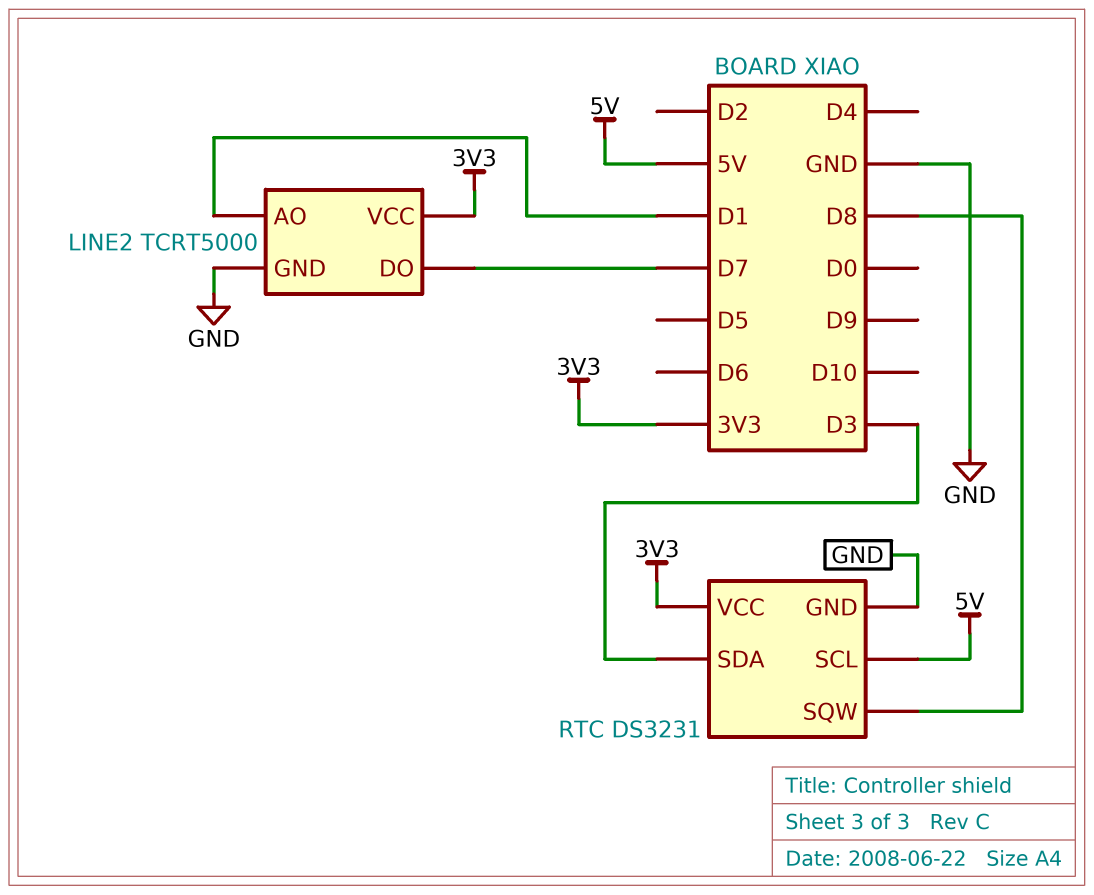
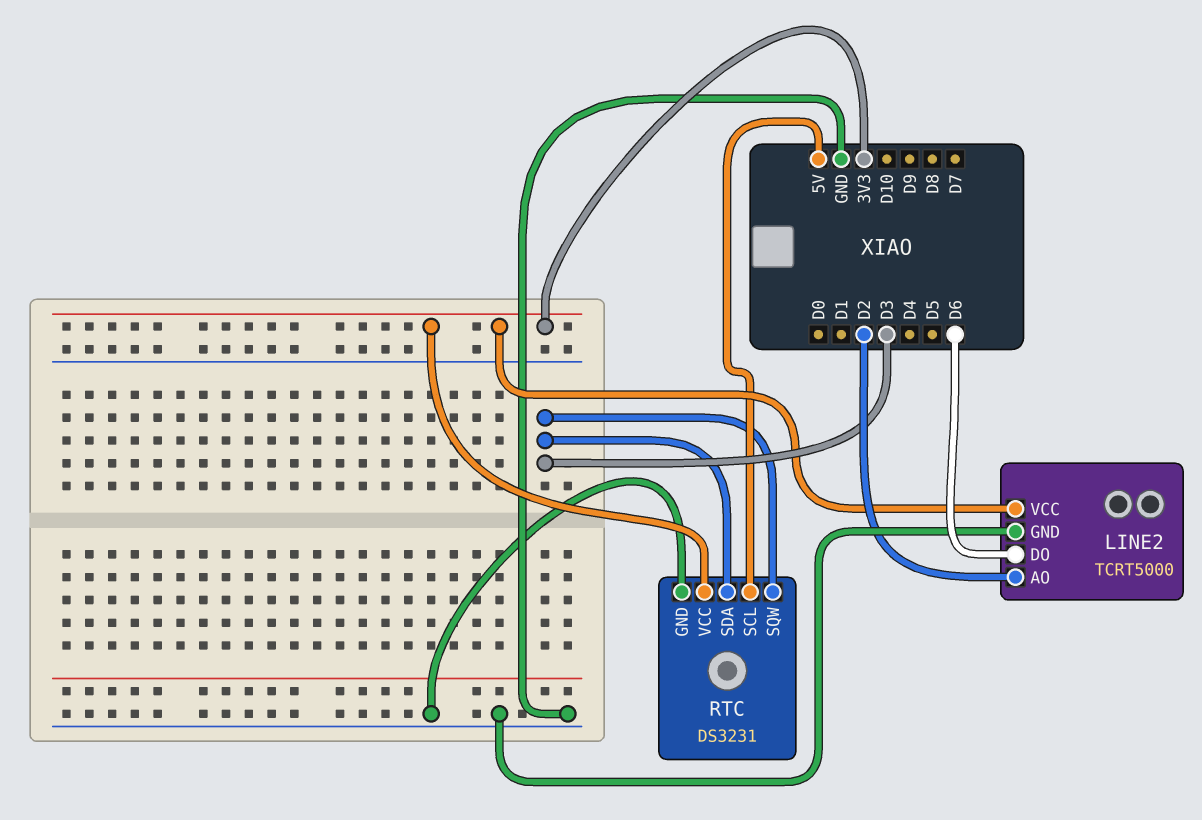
LINE2 pin AO: D1 -> D2
LINE2 pin DO: D7 -> D6
RTC pin SQW: D8 -> D3

